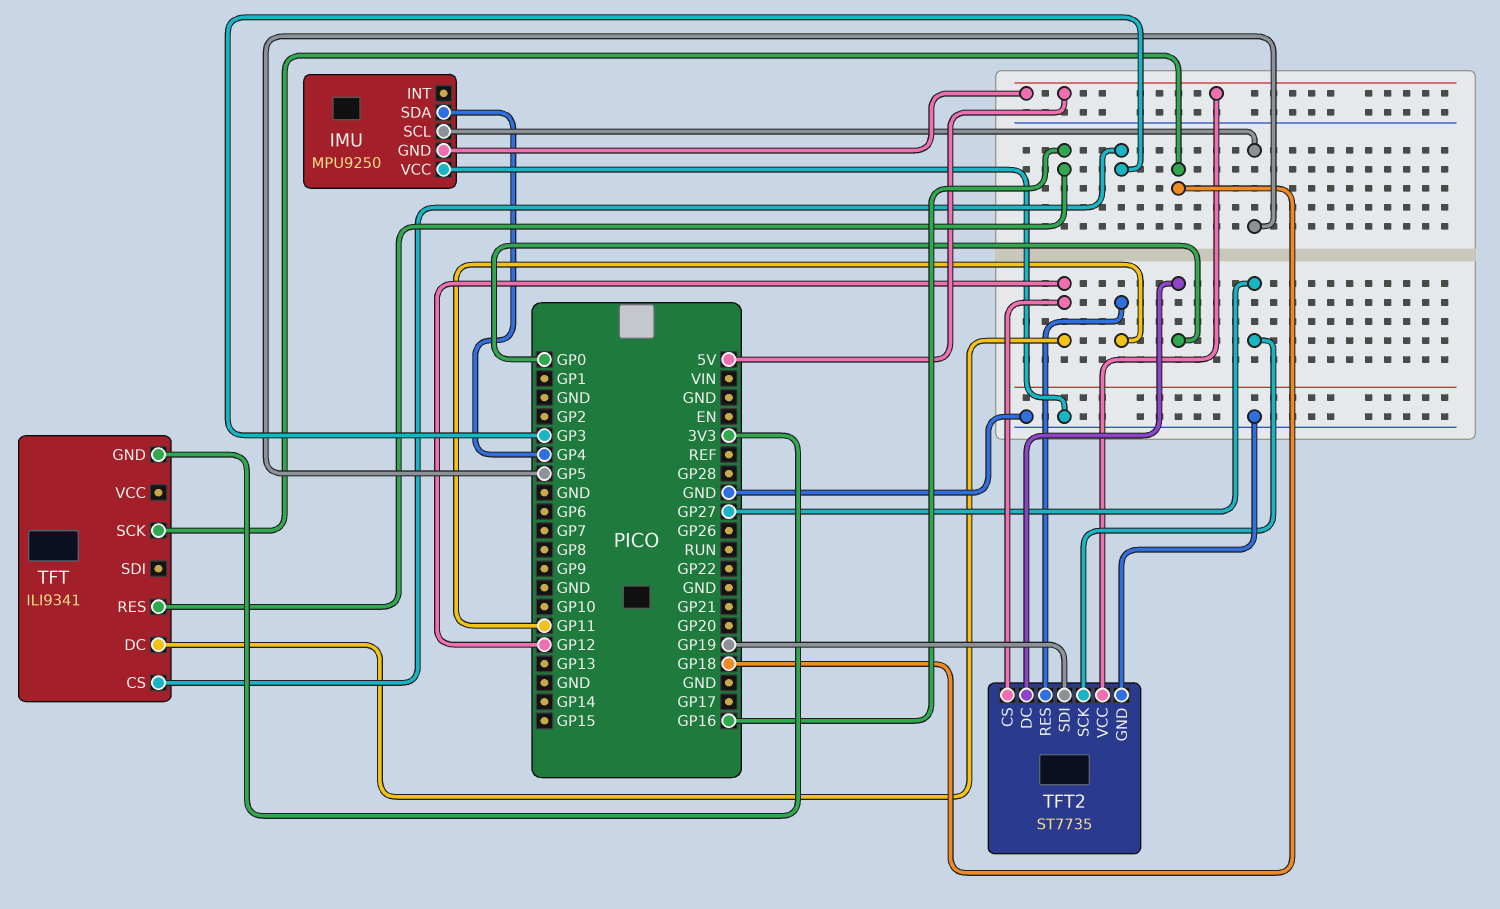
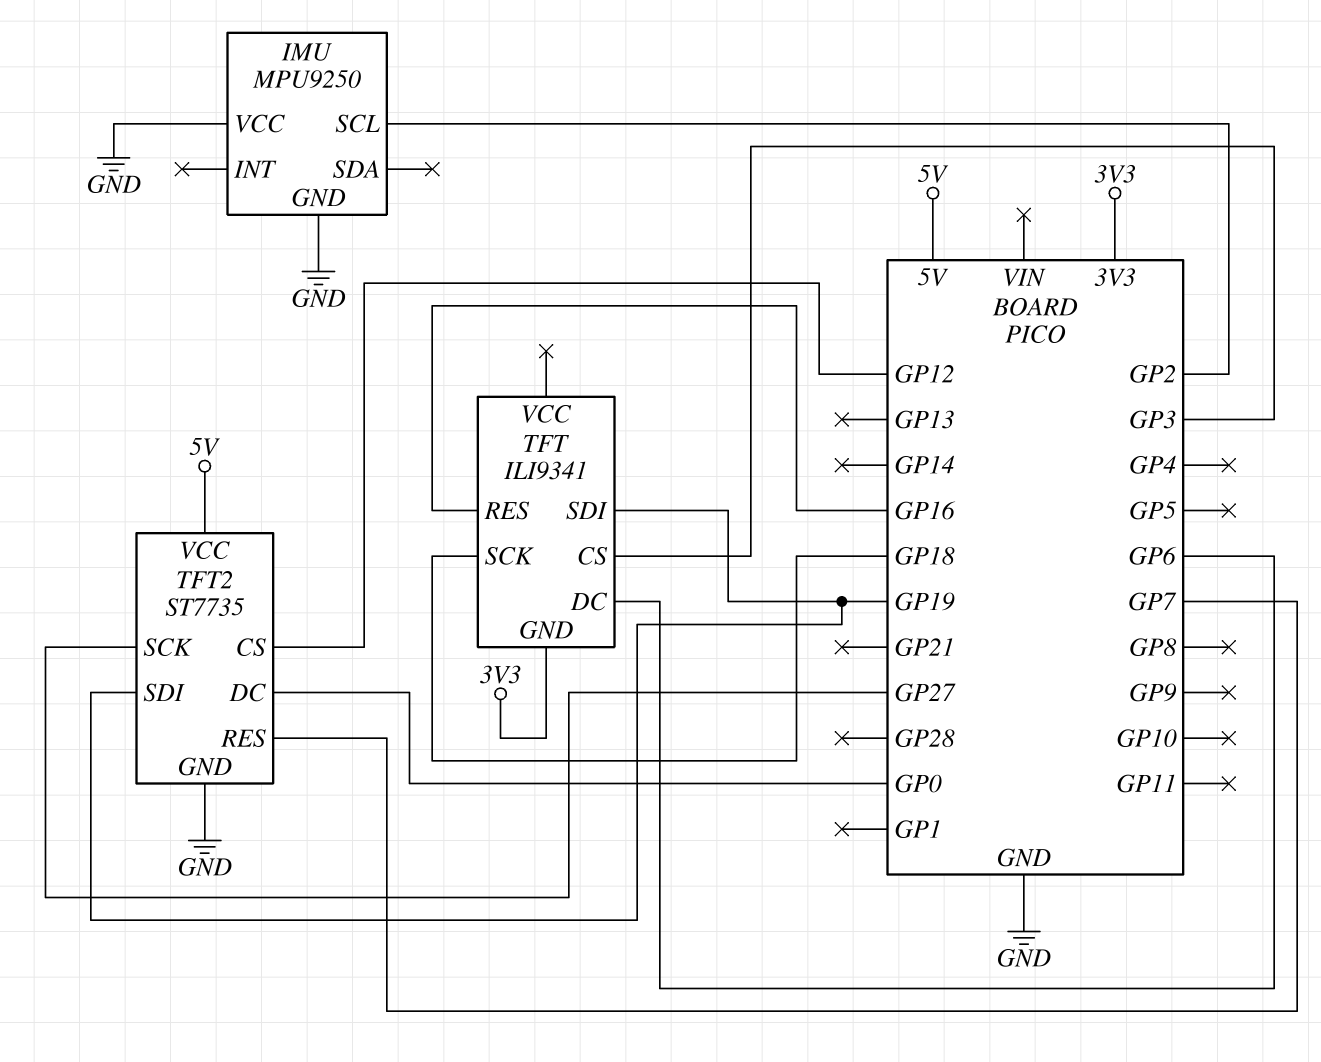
IMU pin GND: 5V -> GND
IMU pin SCL: GP5 -> GP2
IMU pin SDA: GP4 -> none
TFT pin DC: GP12 -> GP6
TFT pin SDI: none -> GP19
TFT2 pin RES: GP11 -> GP7

